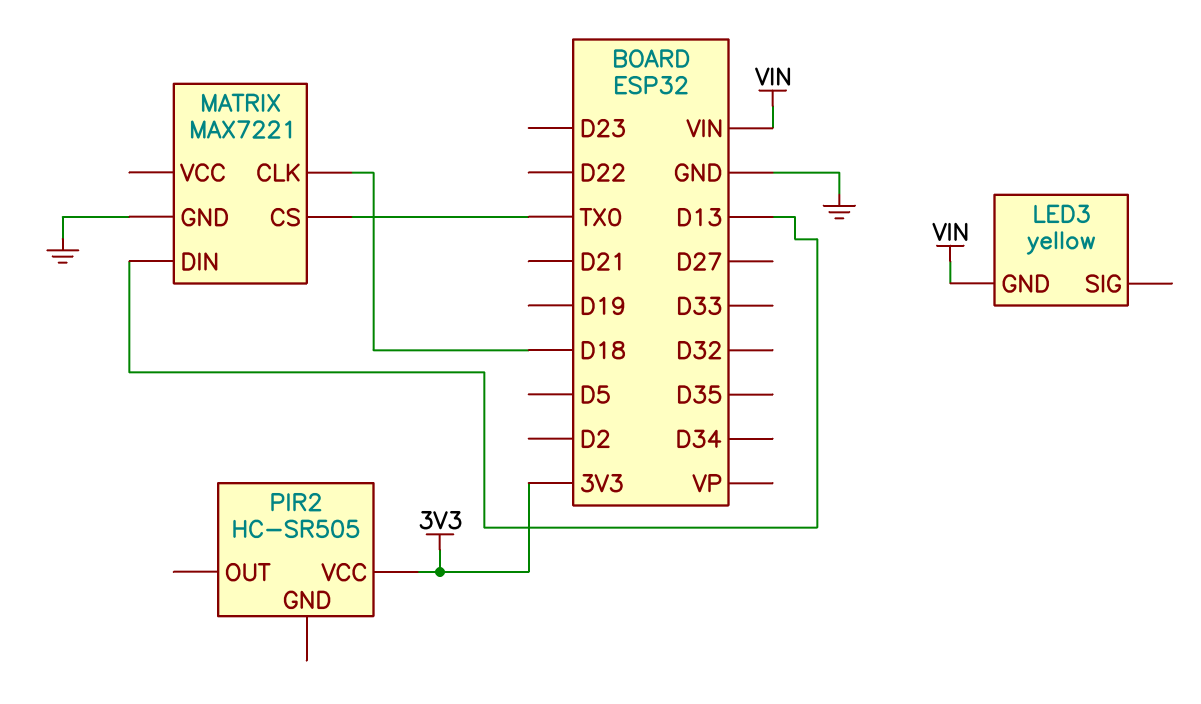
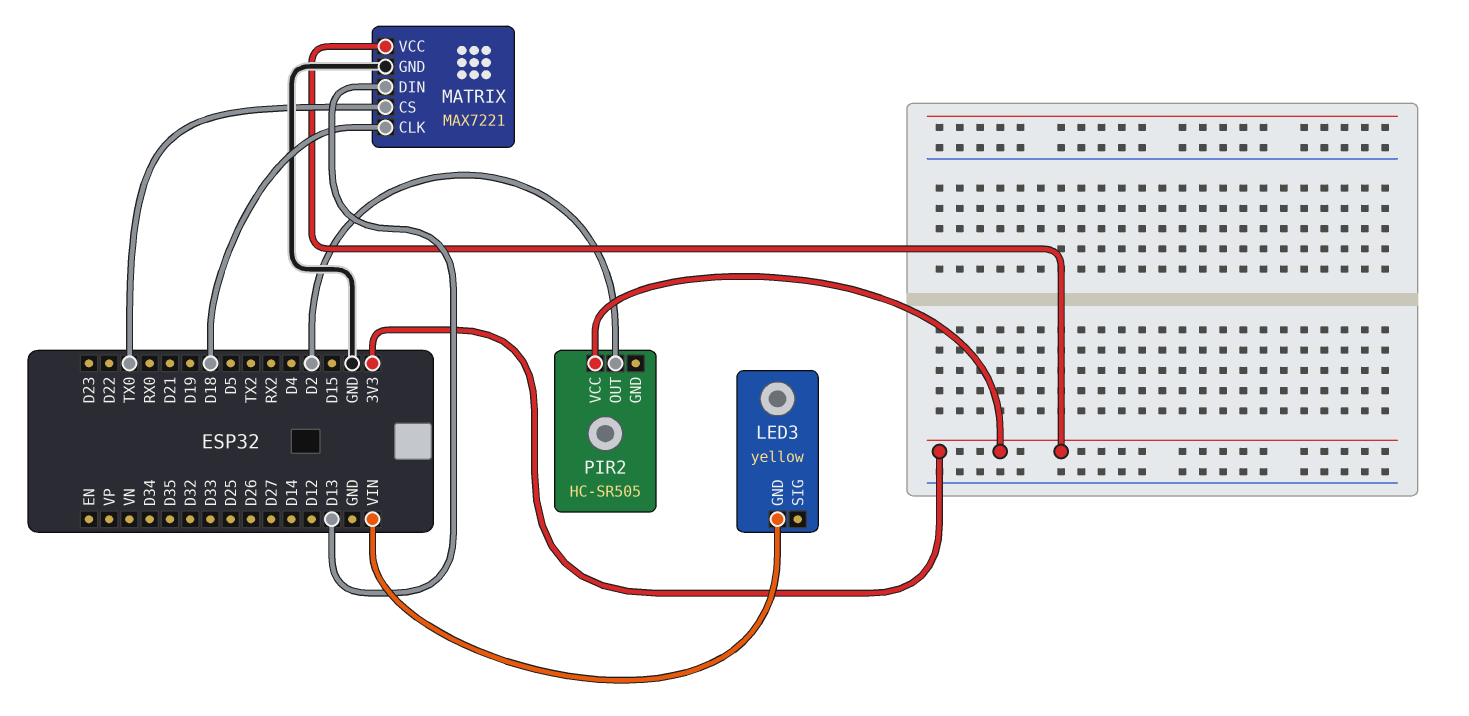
MATRIX pin VCC: none -> 3V3
PIR2 pin OUT: none -> D2

